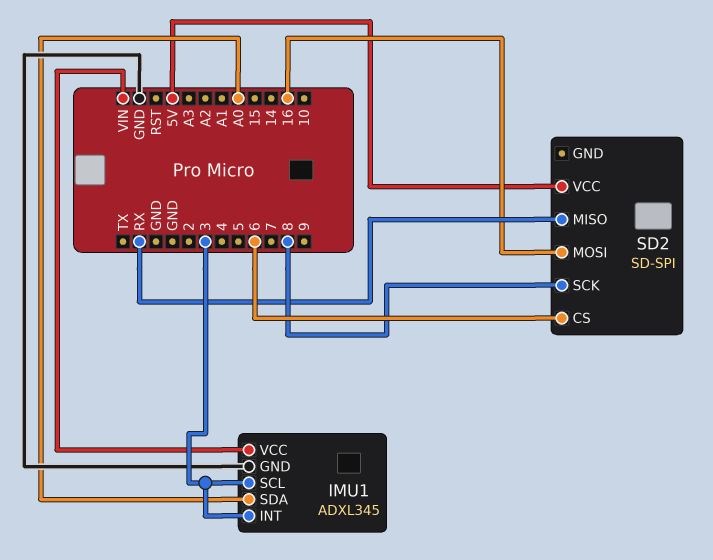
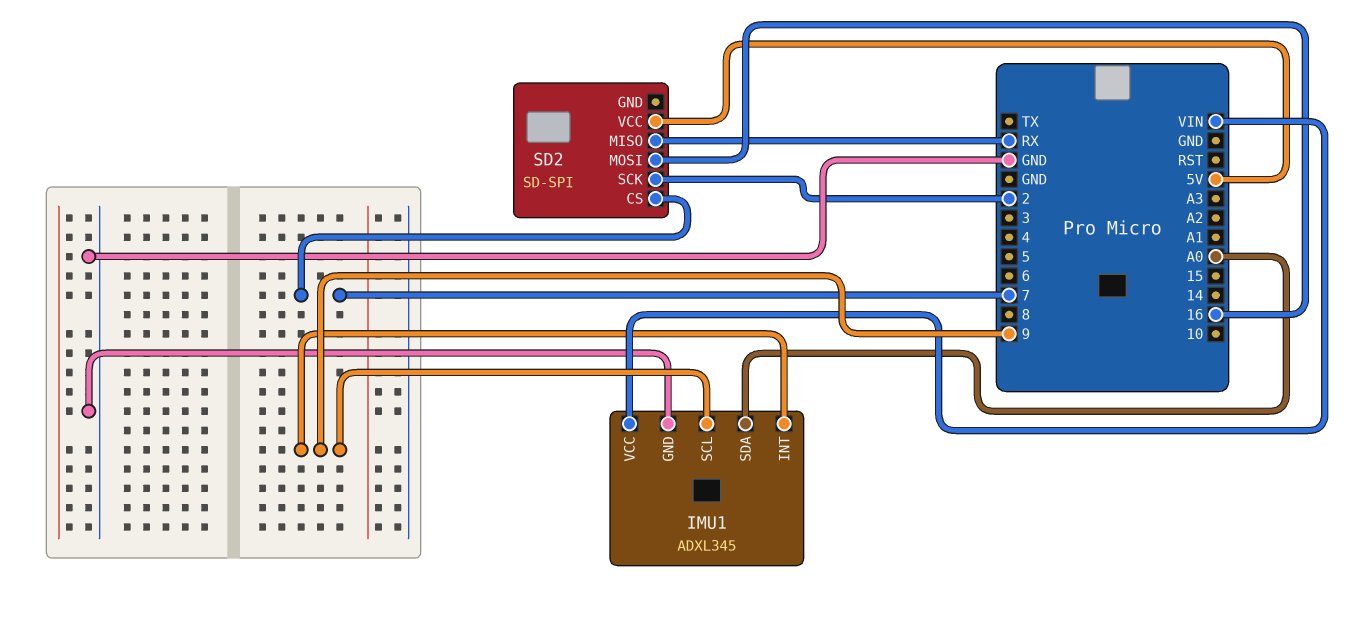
IMU1 pin INT: 3 -> 9
IMU1 pin SCL: 3 -> 9
SD2 pin CS: 6 -> 7
SD2 pin SCK: 8 -> 2

